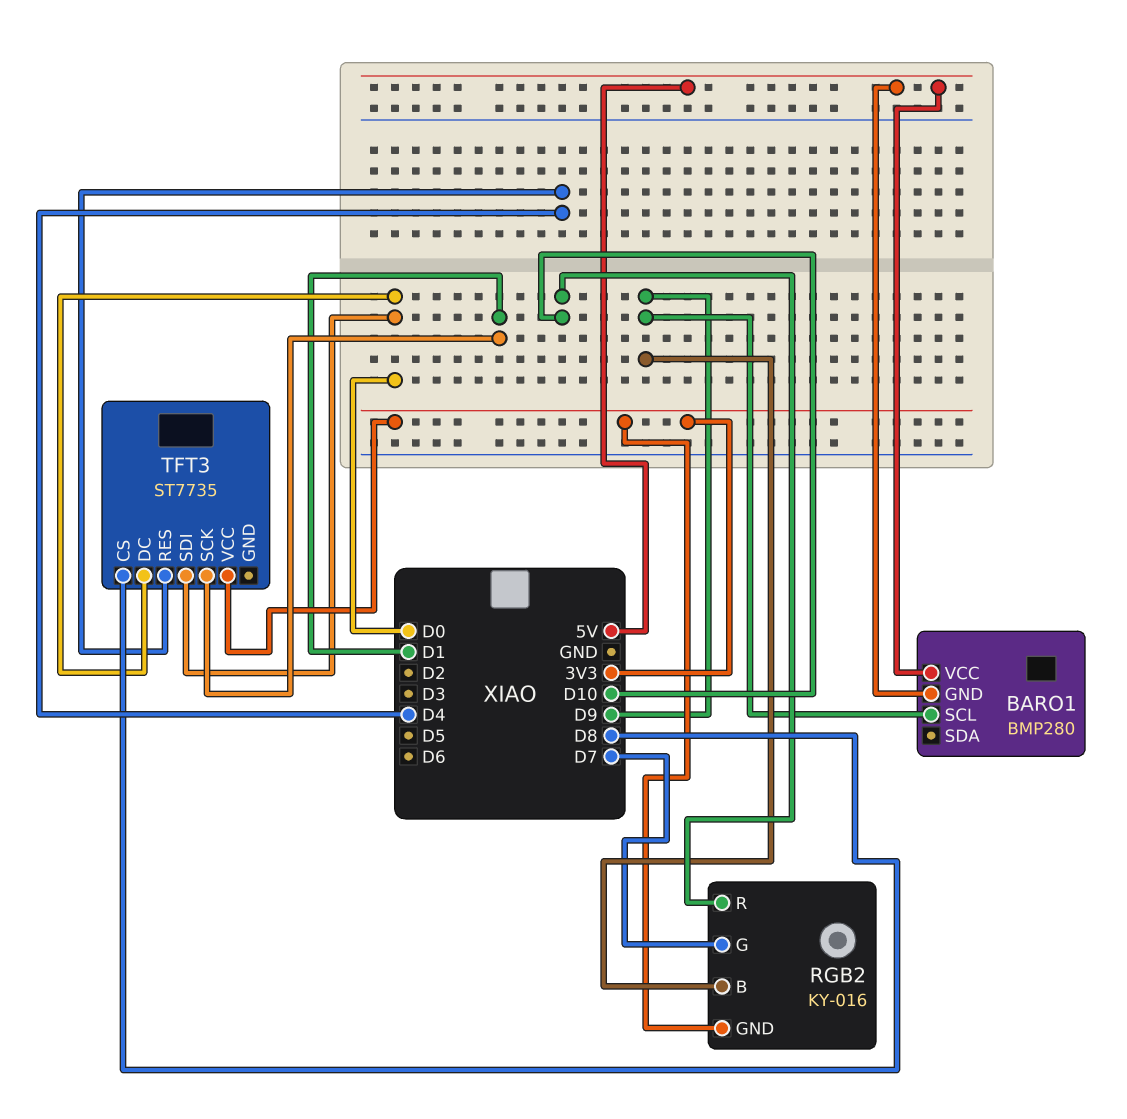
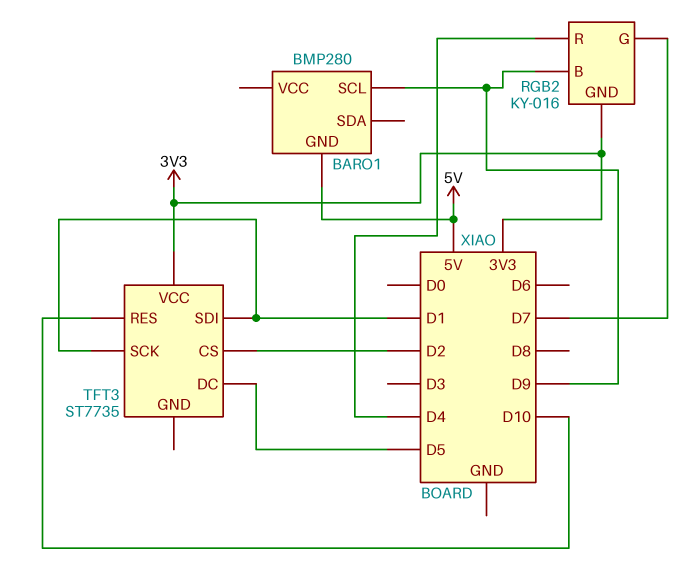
BARO1 pin VCC: 5V -> none
RGB2 pin R: D10 -> D4
TFT3 pin CS: D8 -> D2
TFT3 pin DC: D0 -> D5
TFT3 pin RES: D4 -> D10
TFT3 pin SDI: D0 -> D1

